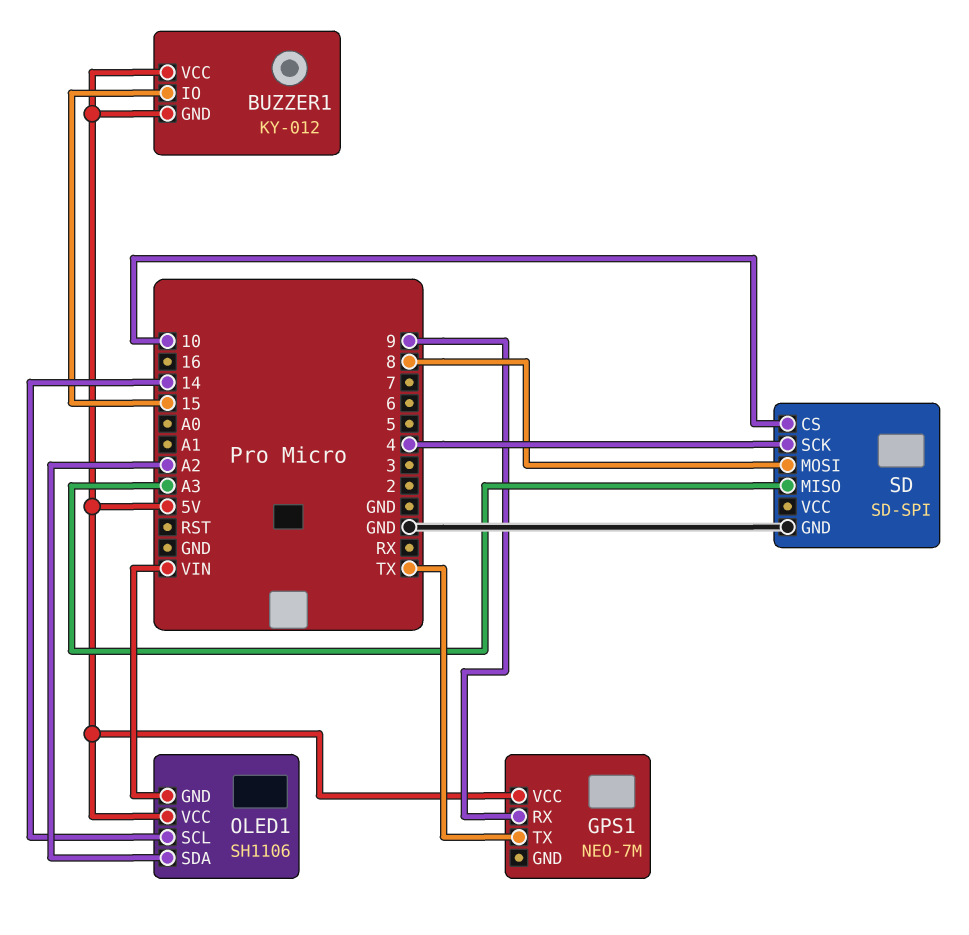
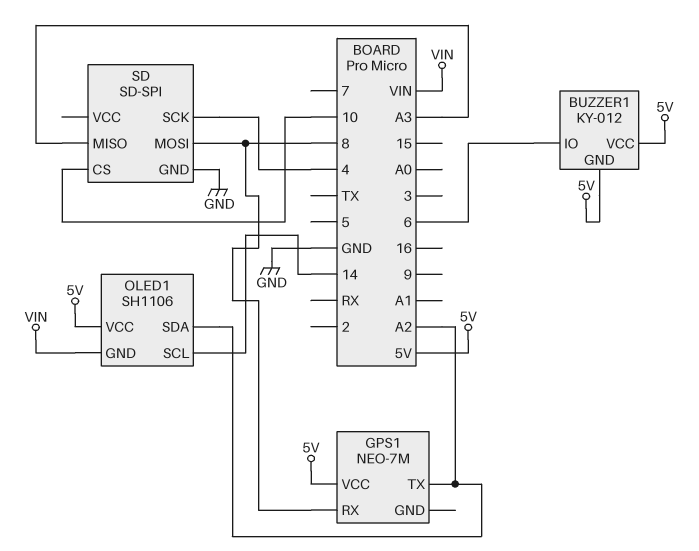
BUZZER1 pin IO: 15 -> 6
GPS1 pin RX: 9 -> 8
GPS1 pin TX: TX -> A2

